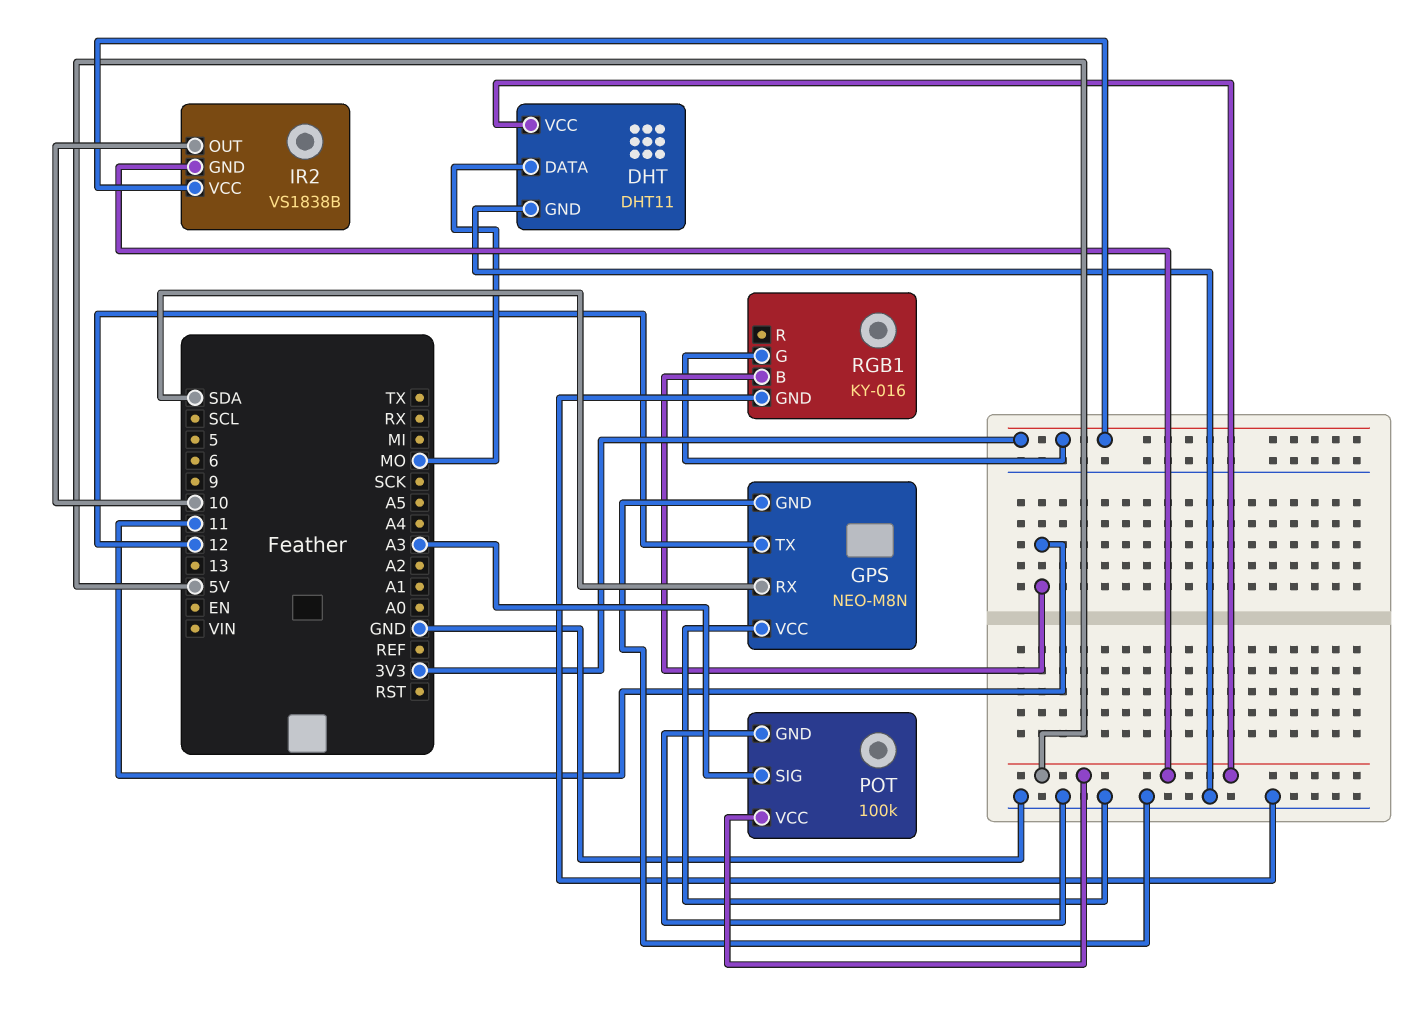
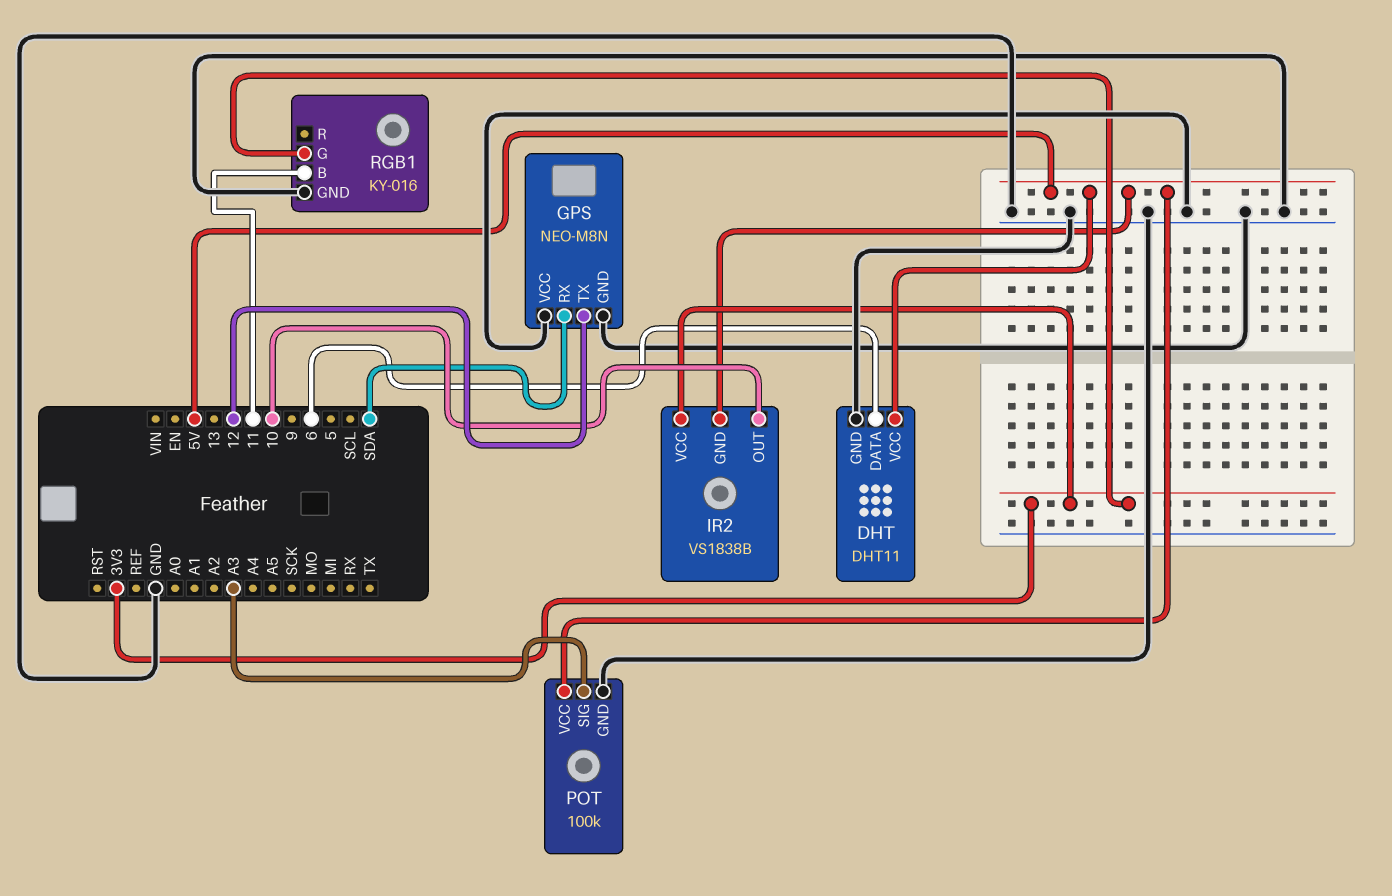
DHT pin DATA: MO -> 6

